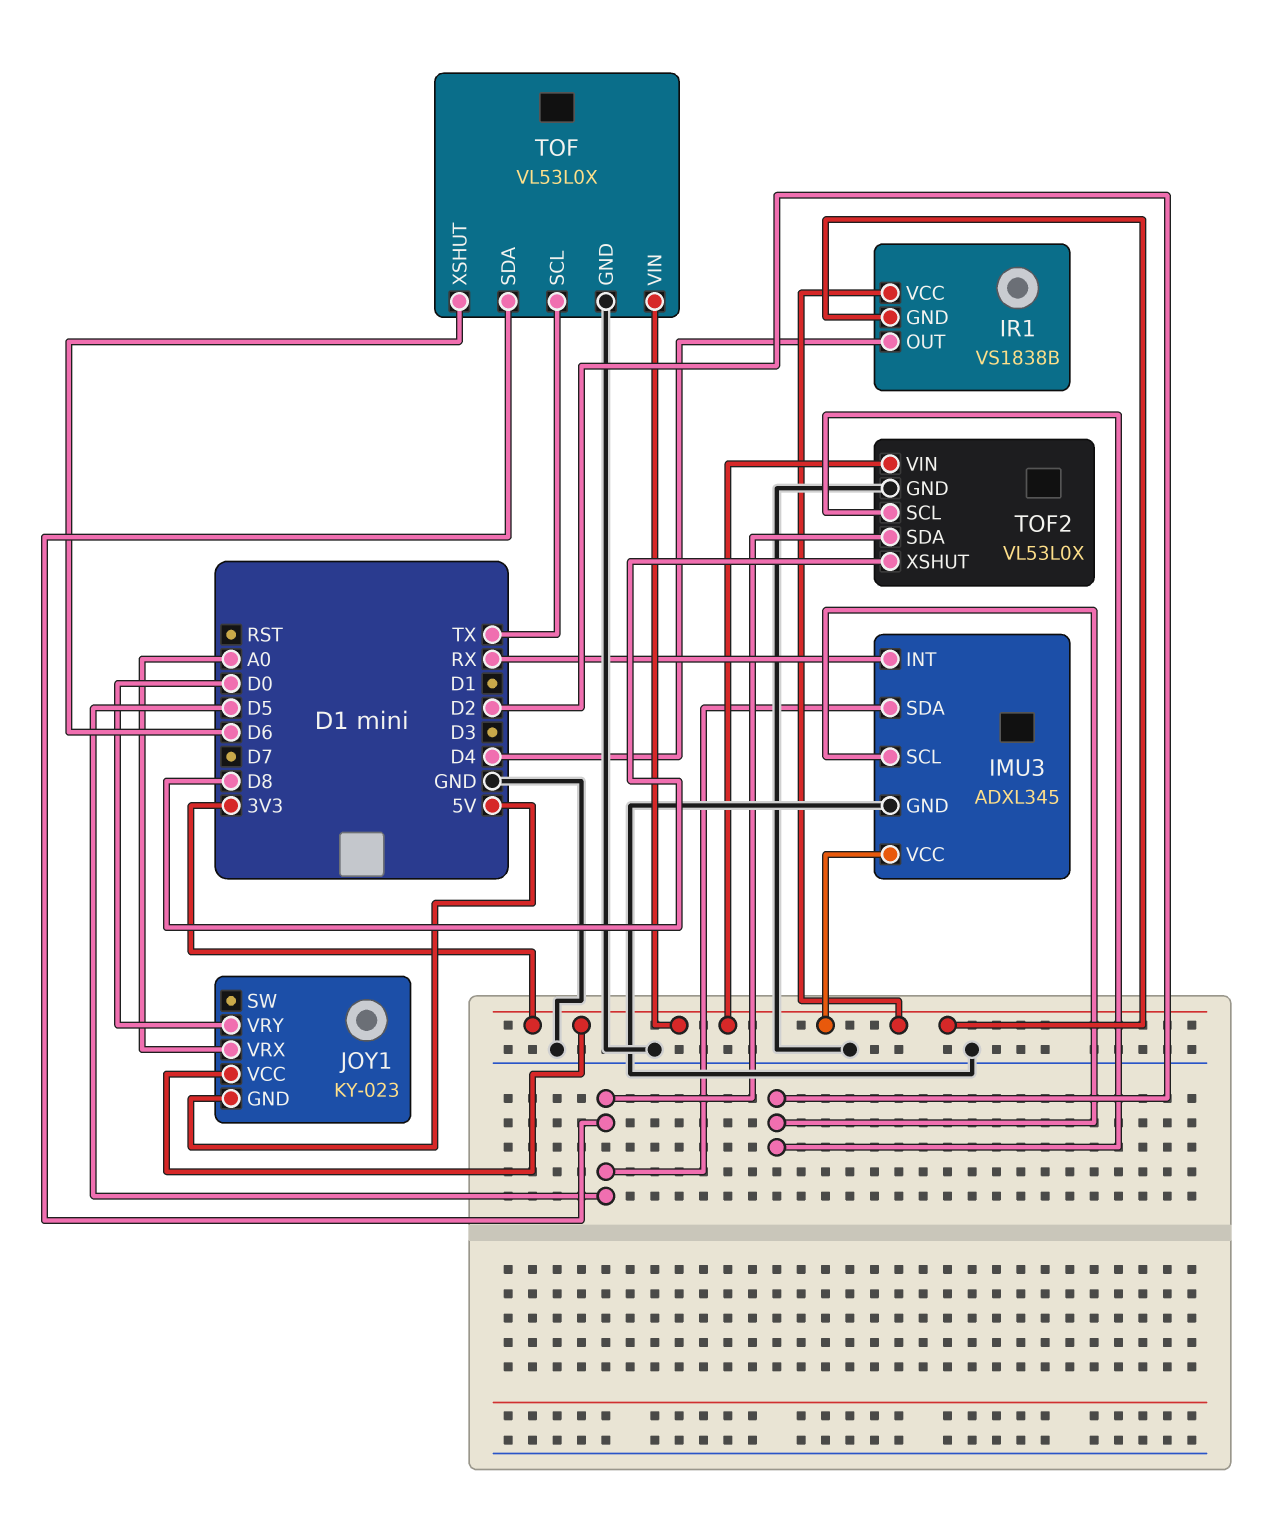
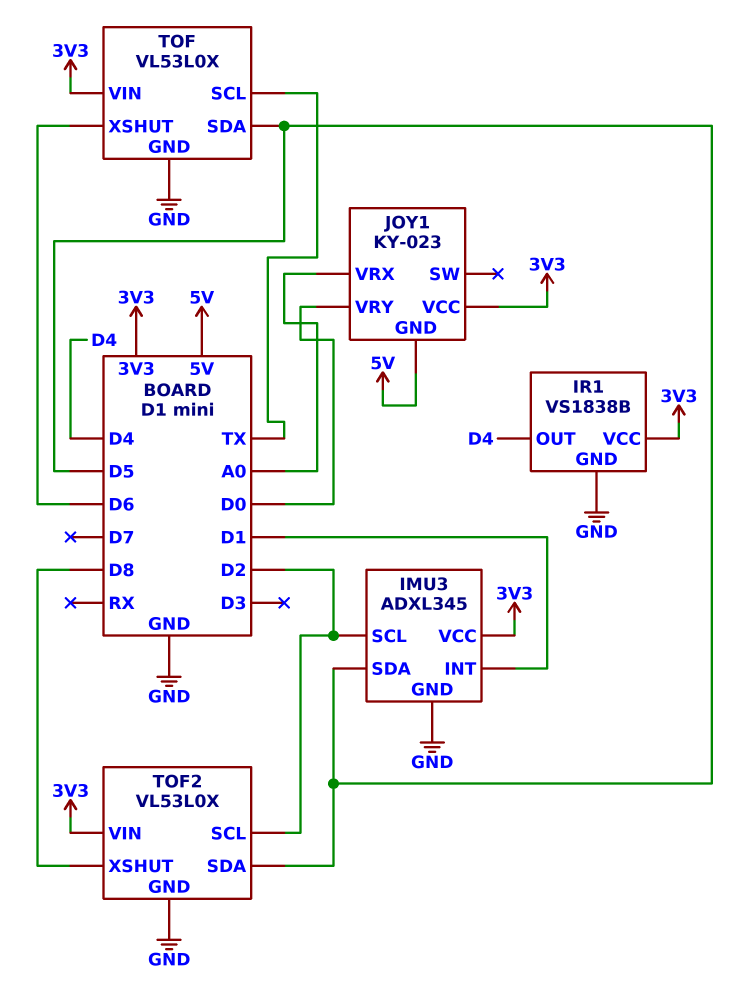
IMU3 pin INT: RX -> D1
IR1 pin GND: 3V3 -> GND

